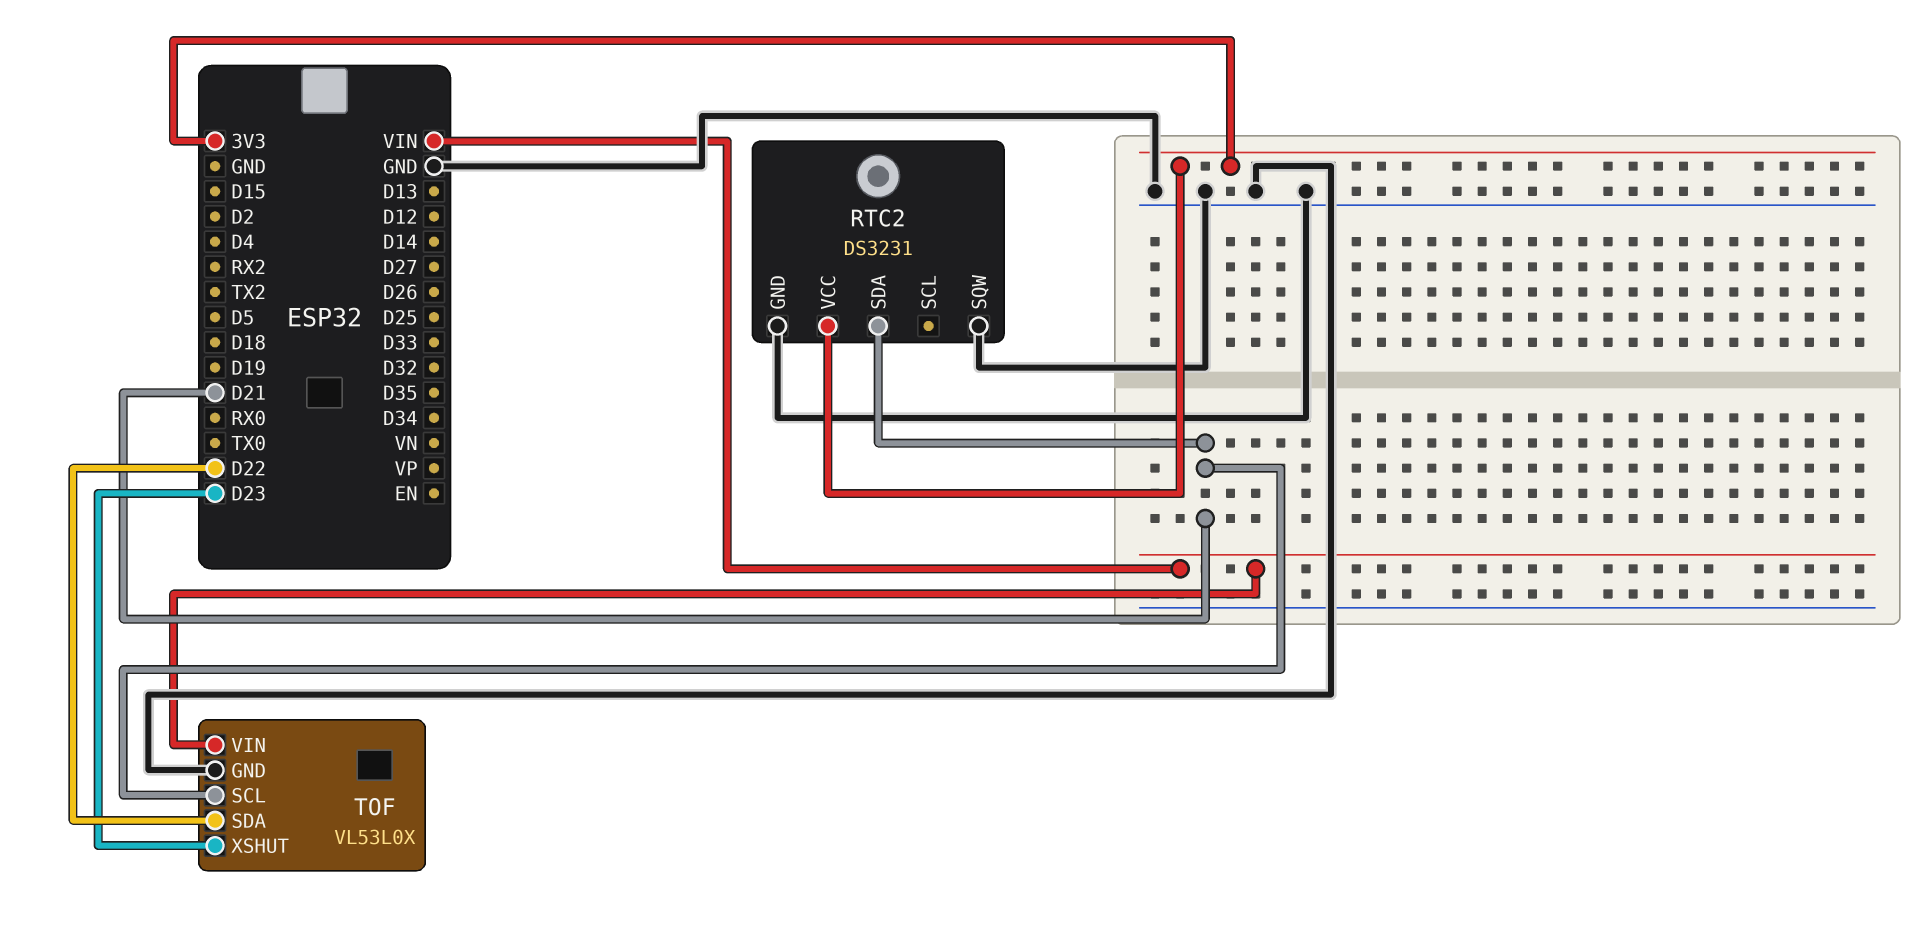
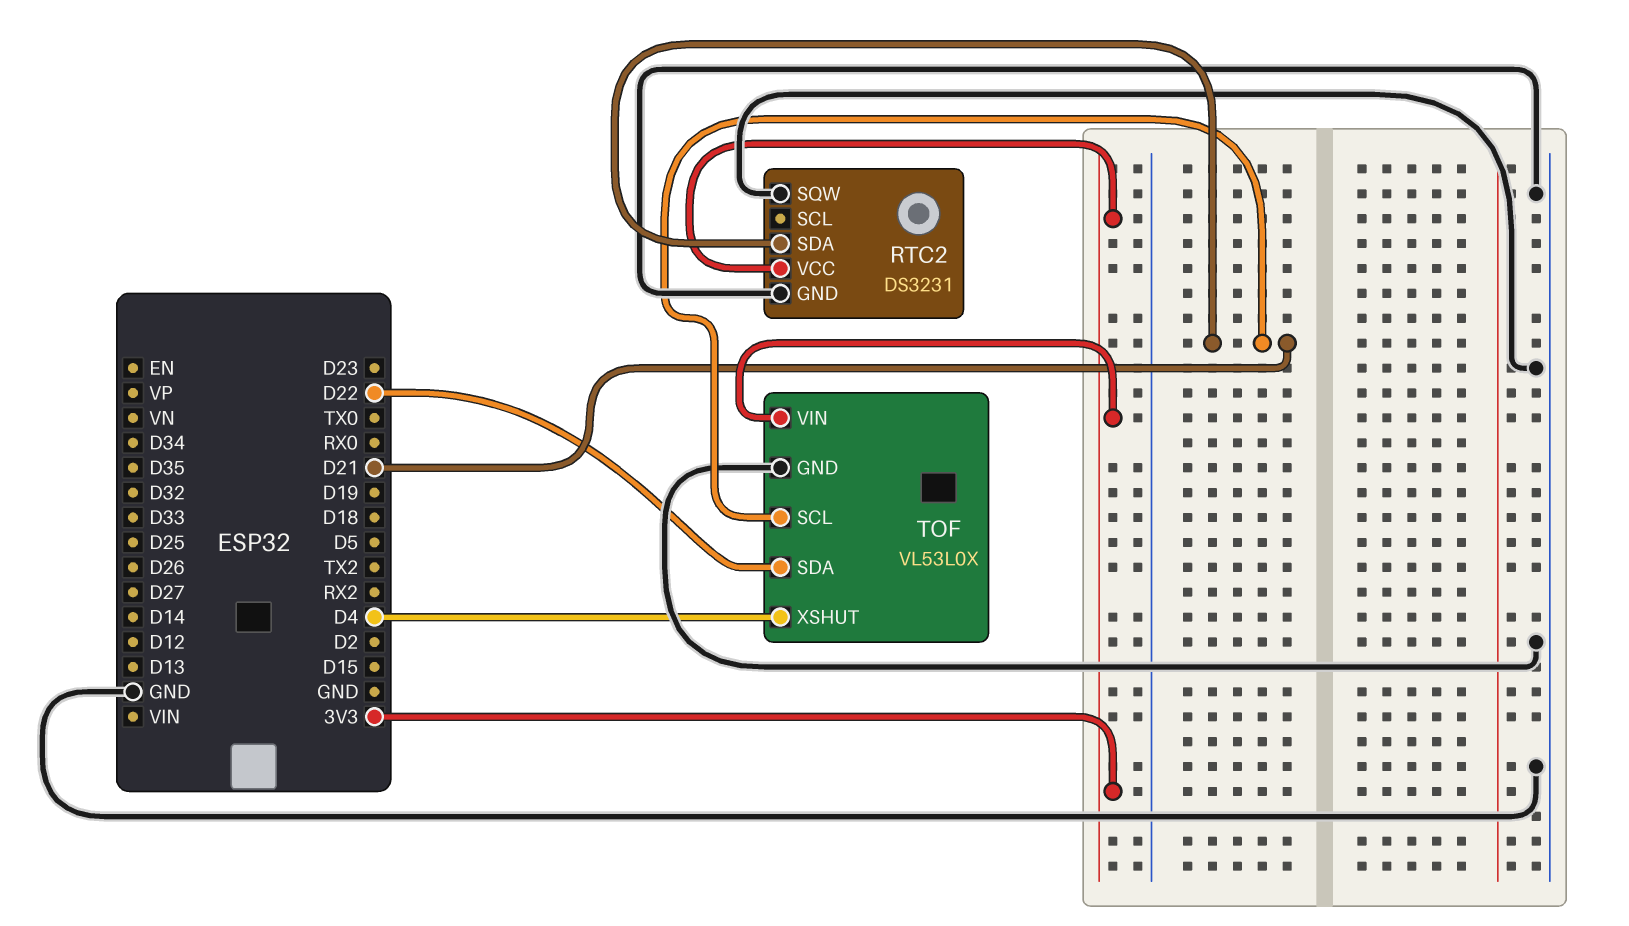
TOF pin VIN: VIN -> 3V3
TOF pin XSHUT: D23 -> D4

